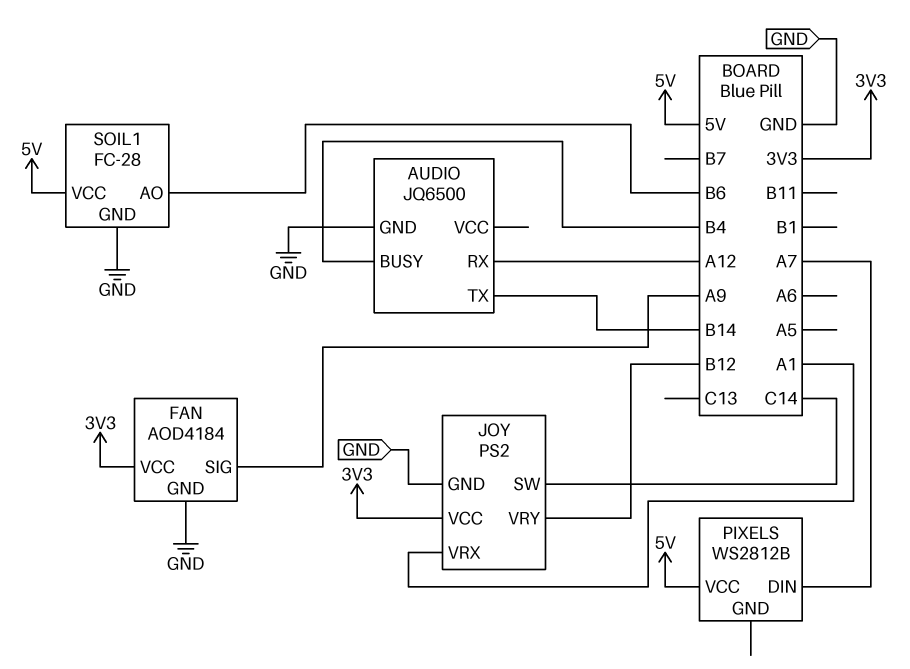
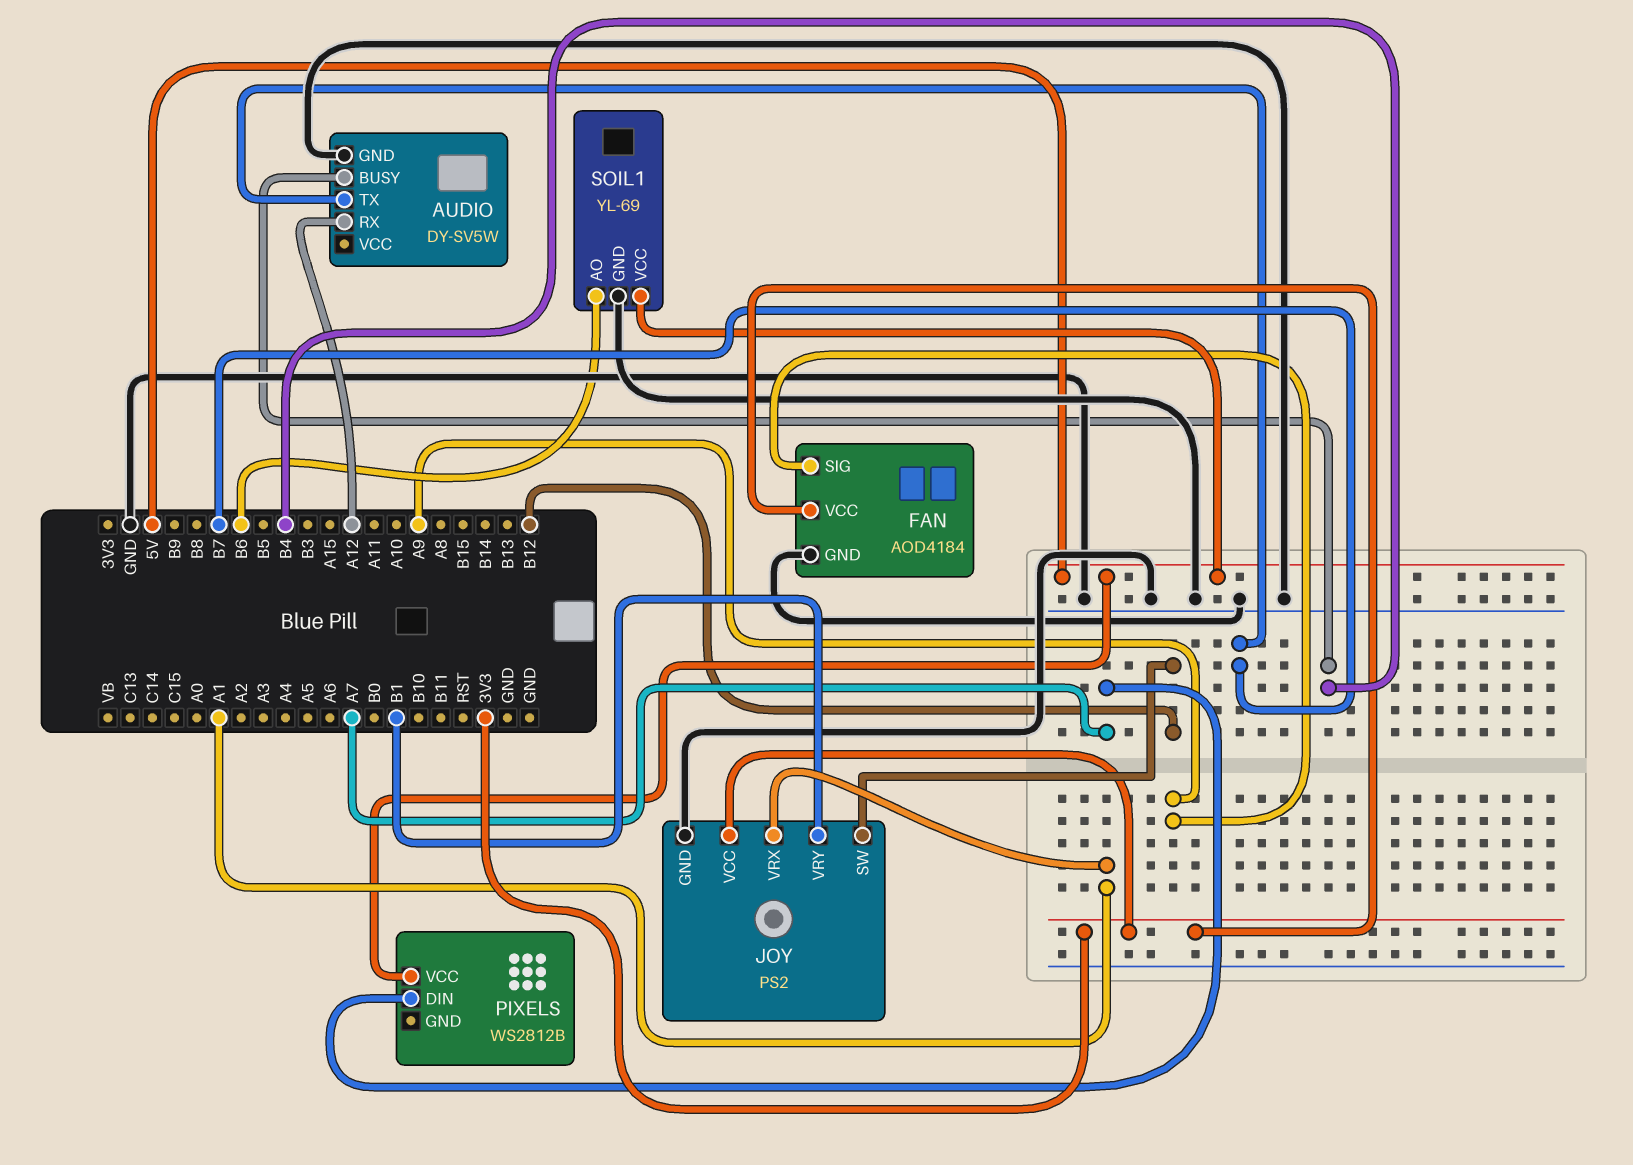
AUDIO: JQ6500 -> DY-SV5W
AUDIO pin TX: B14 -> B7
JOY pin SW: C14 -> B12
JOY pin VRY: B12 -> B1
SOIL1: FC-28 -> YL-69

